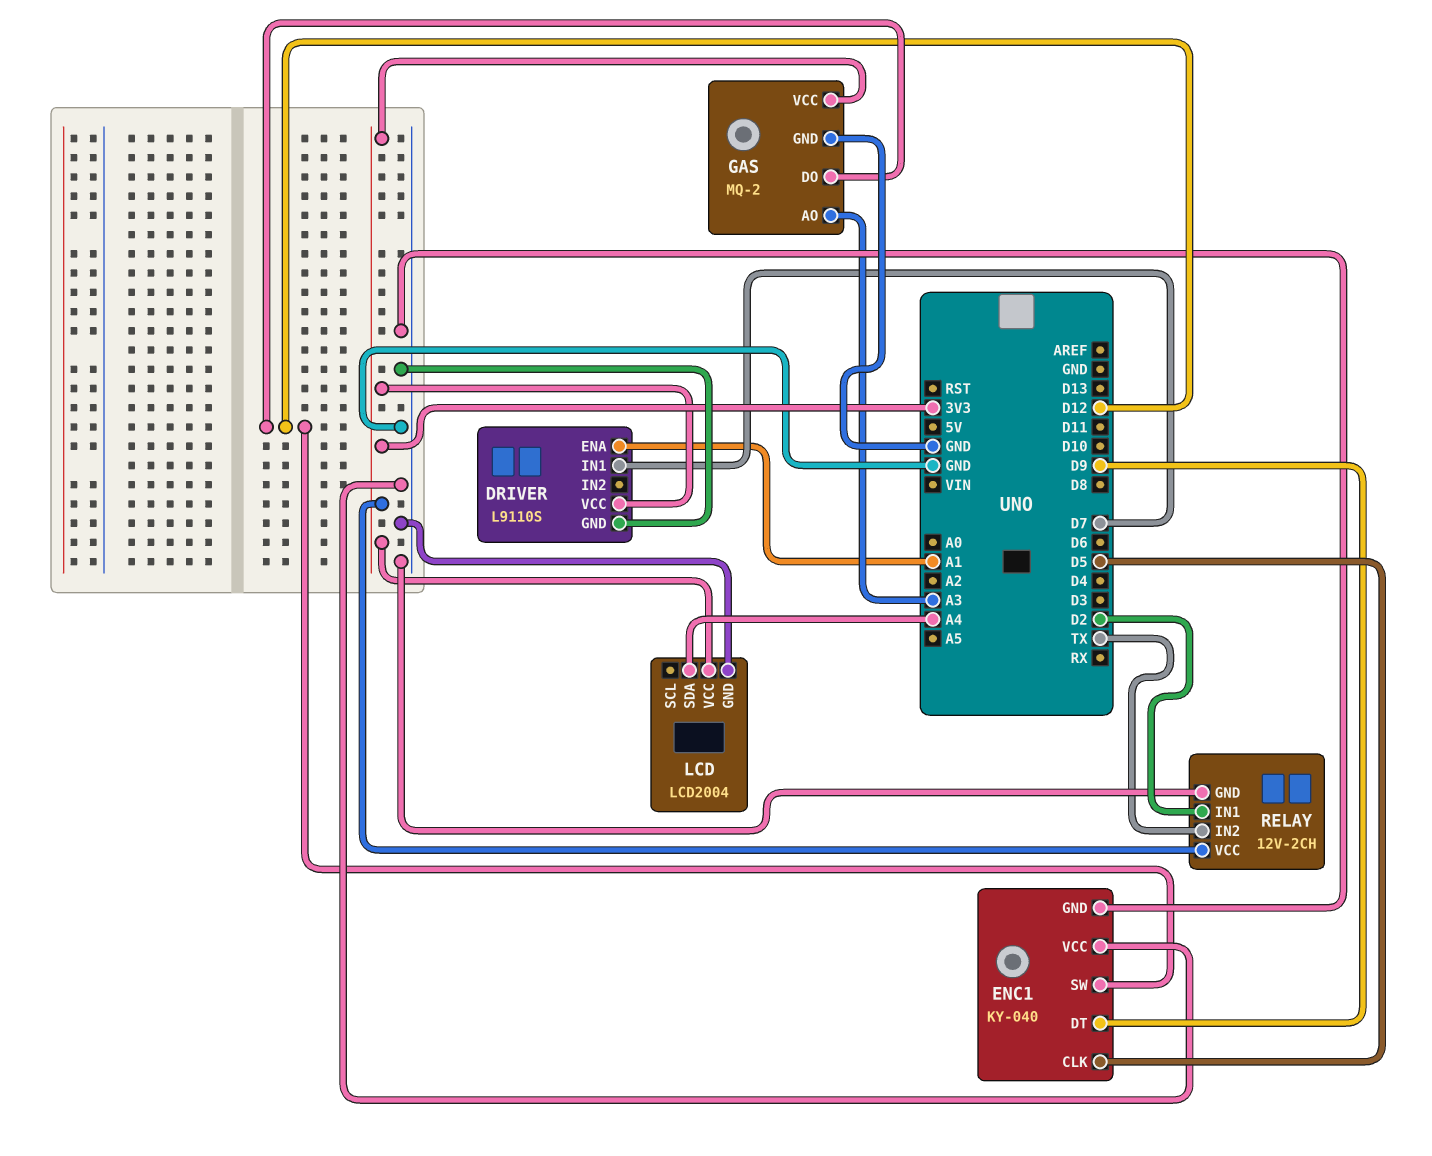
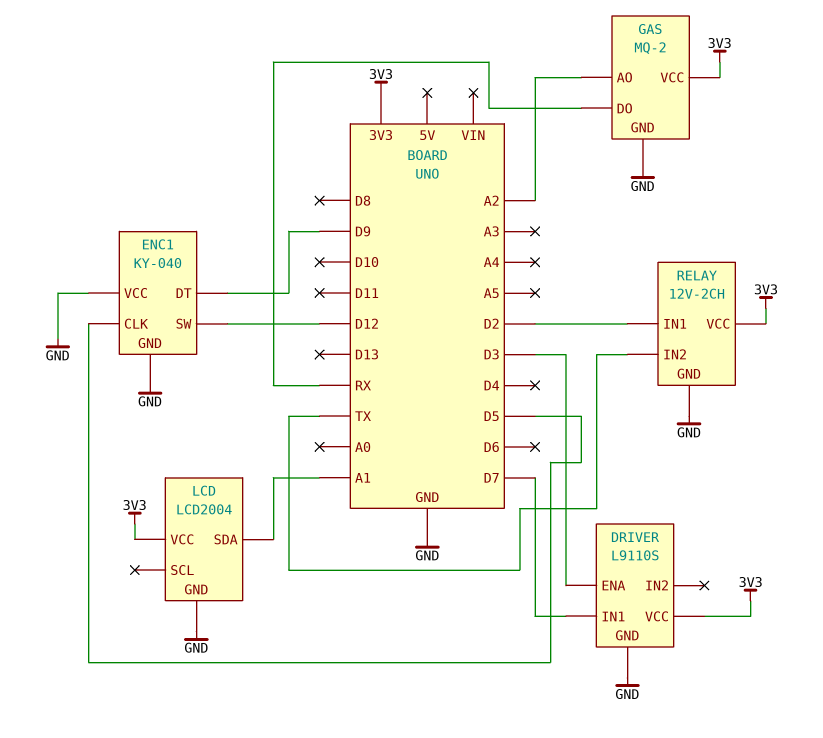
DRIVER pin ENA: A1 -> D3
GAS pin AO: A3 -> A2
GAS pin DO: D12 -> RX
LCD pin SDA: A4 -> A1

